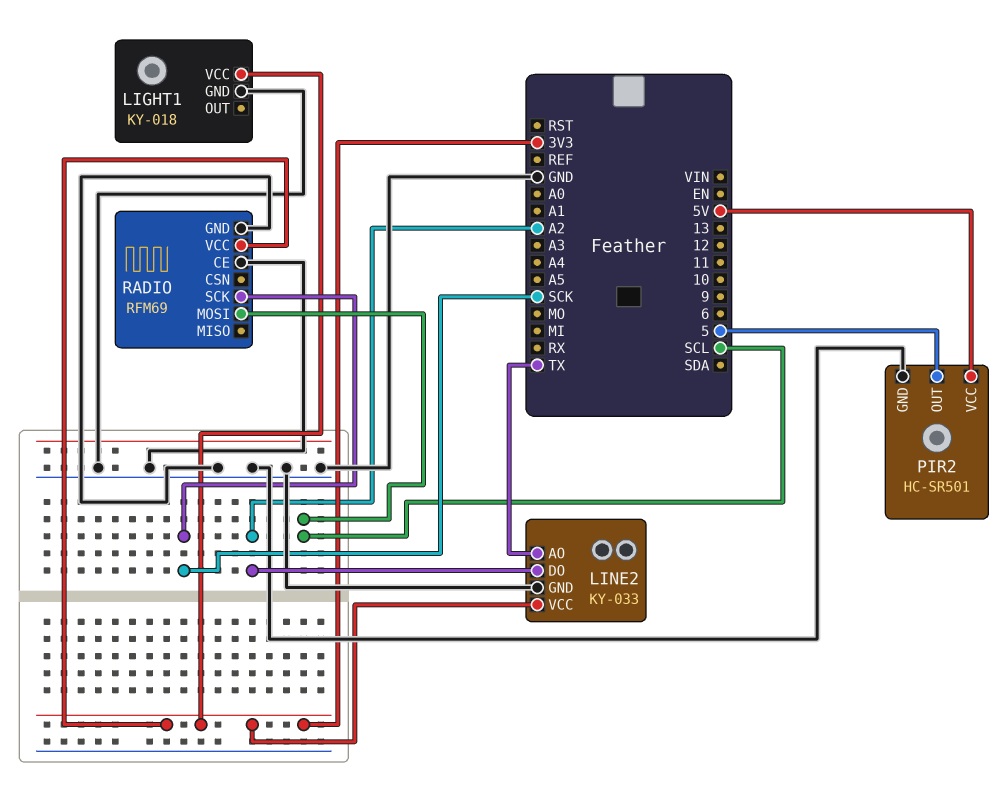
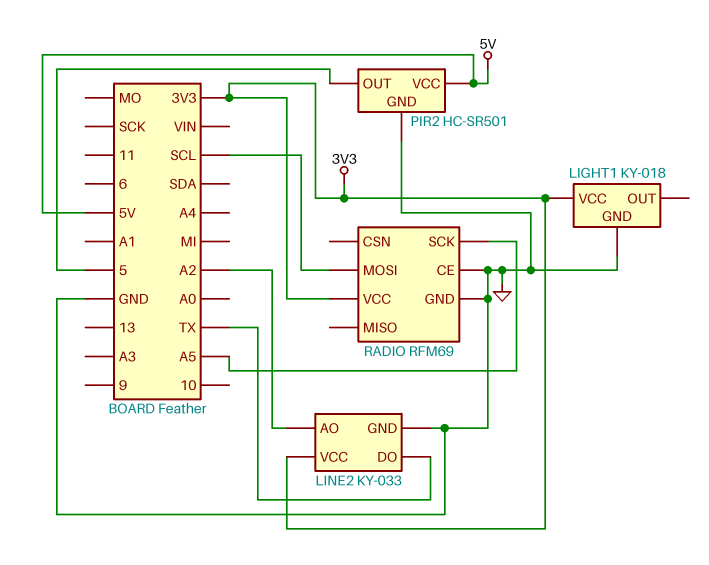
LINE2 pin AO: TX -> A2
LINE2 pin DO: A2 -> TX
RADIO pin SCK: SCK -> A5

